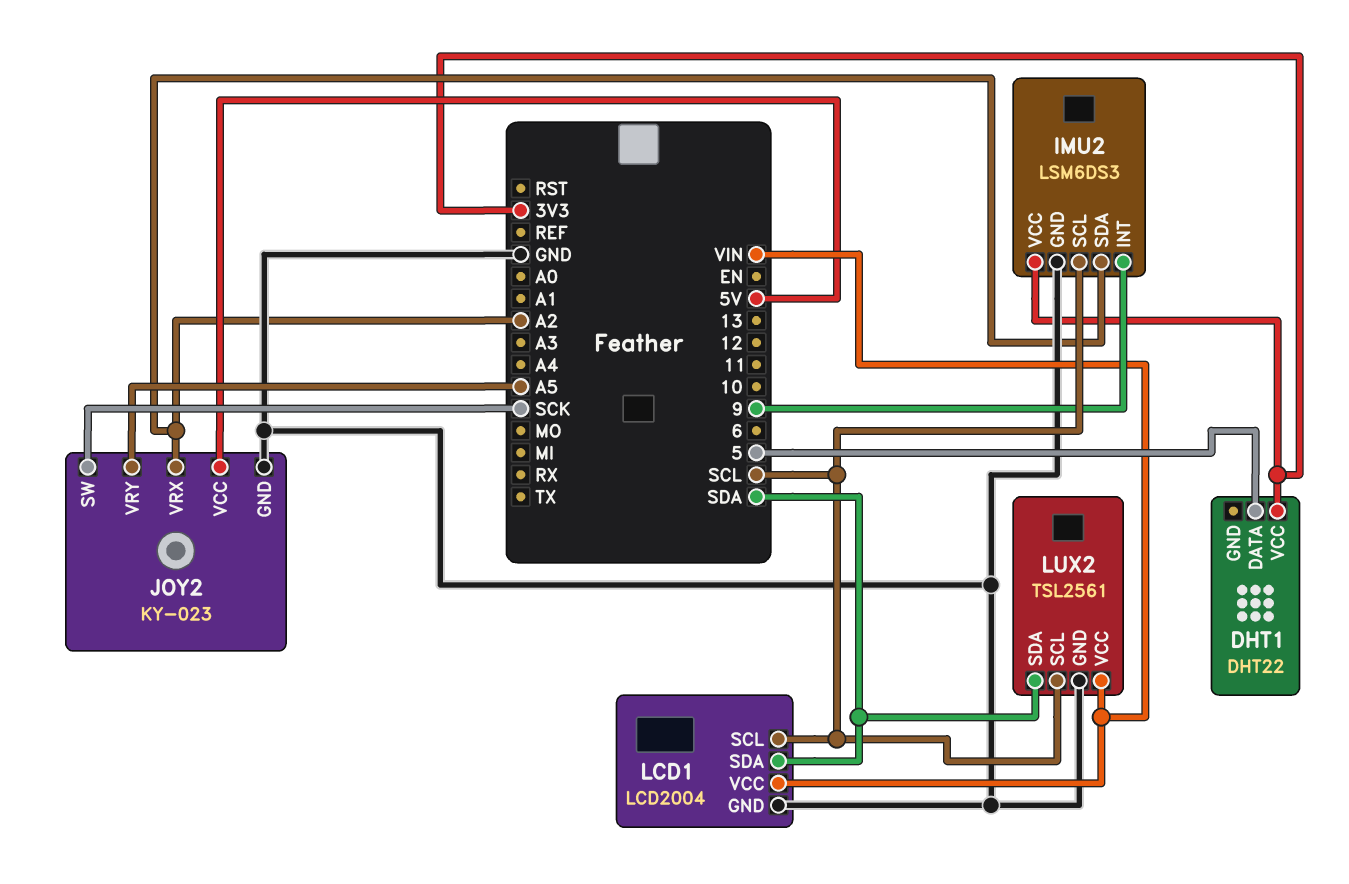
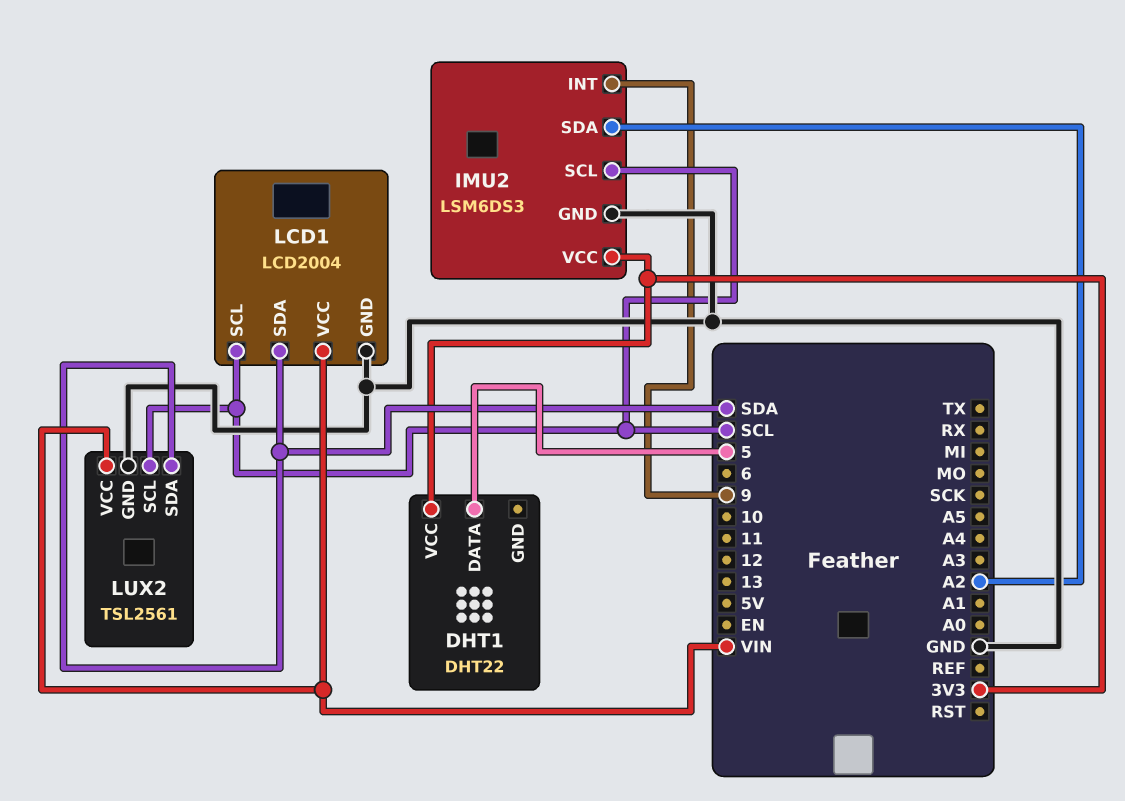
JOY2: KY-023 -> none
JOY2 pin GND: GND -> none
JOY2 pin SW: SCK -> none
JOY2 pin VCC: 5V -> none
JOY2 pin VRX: A2 -> none
JOY2 pin VRY: A5 -> none

